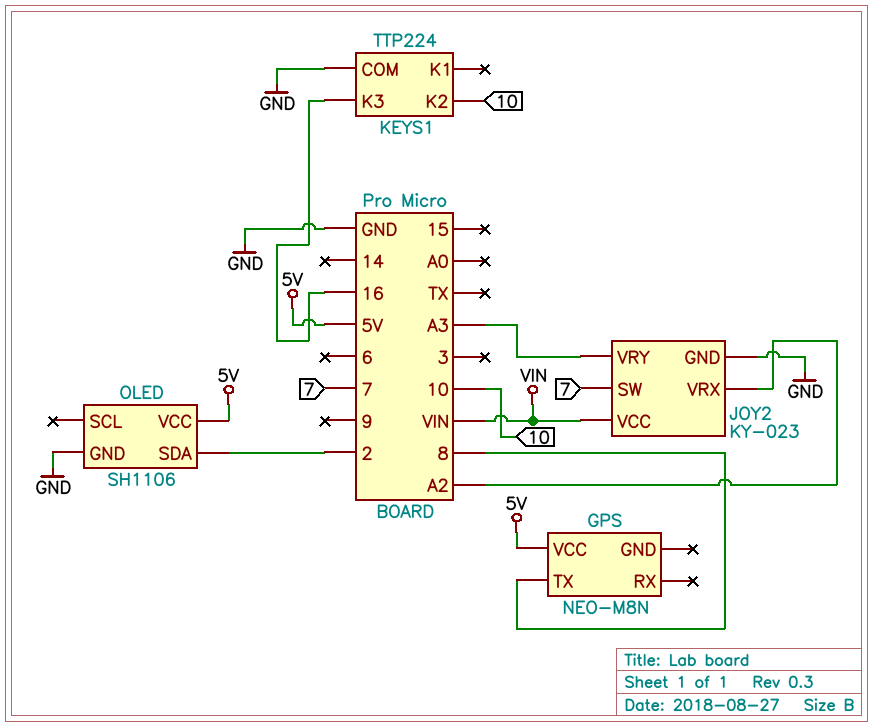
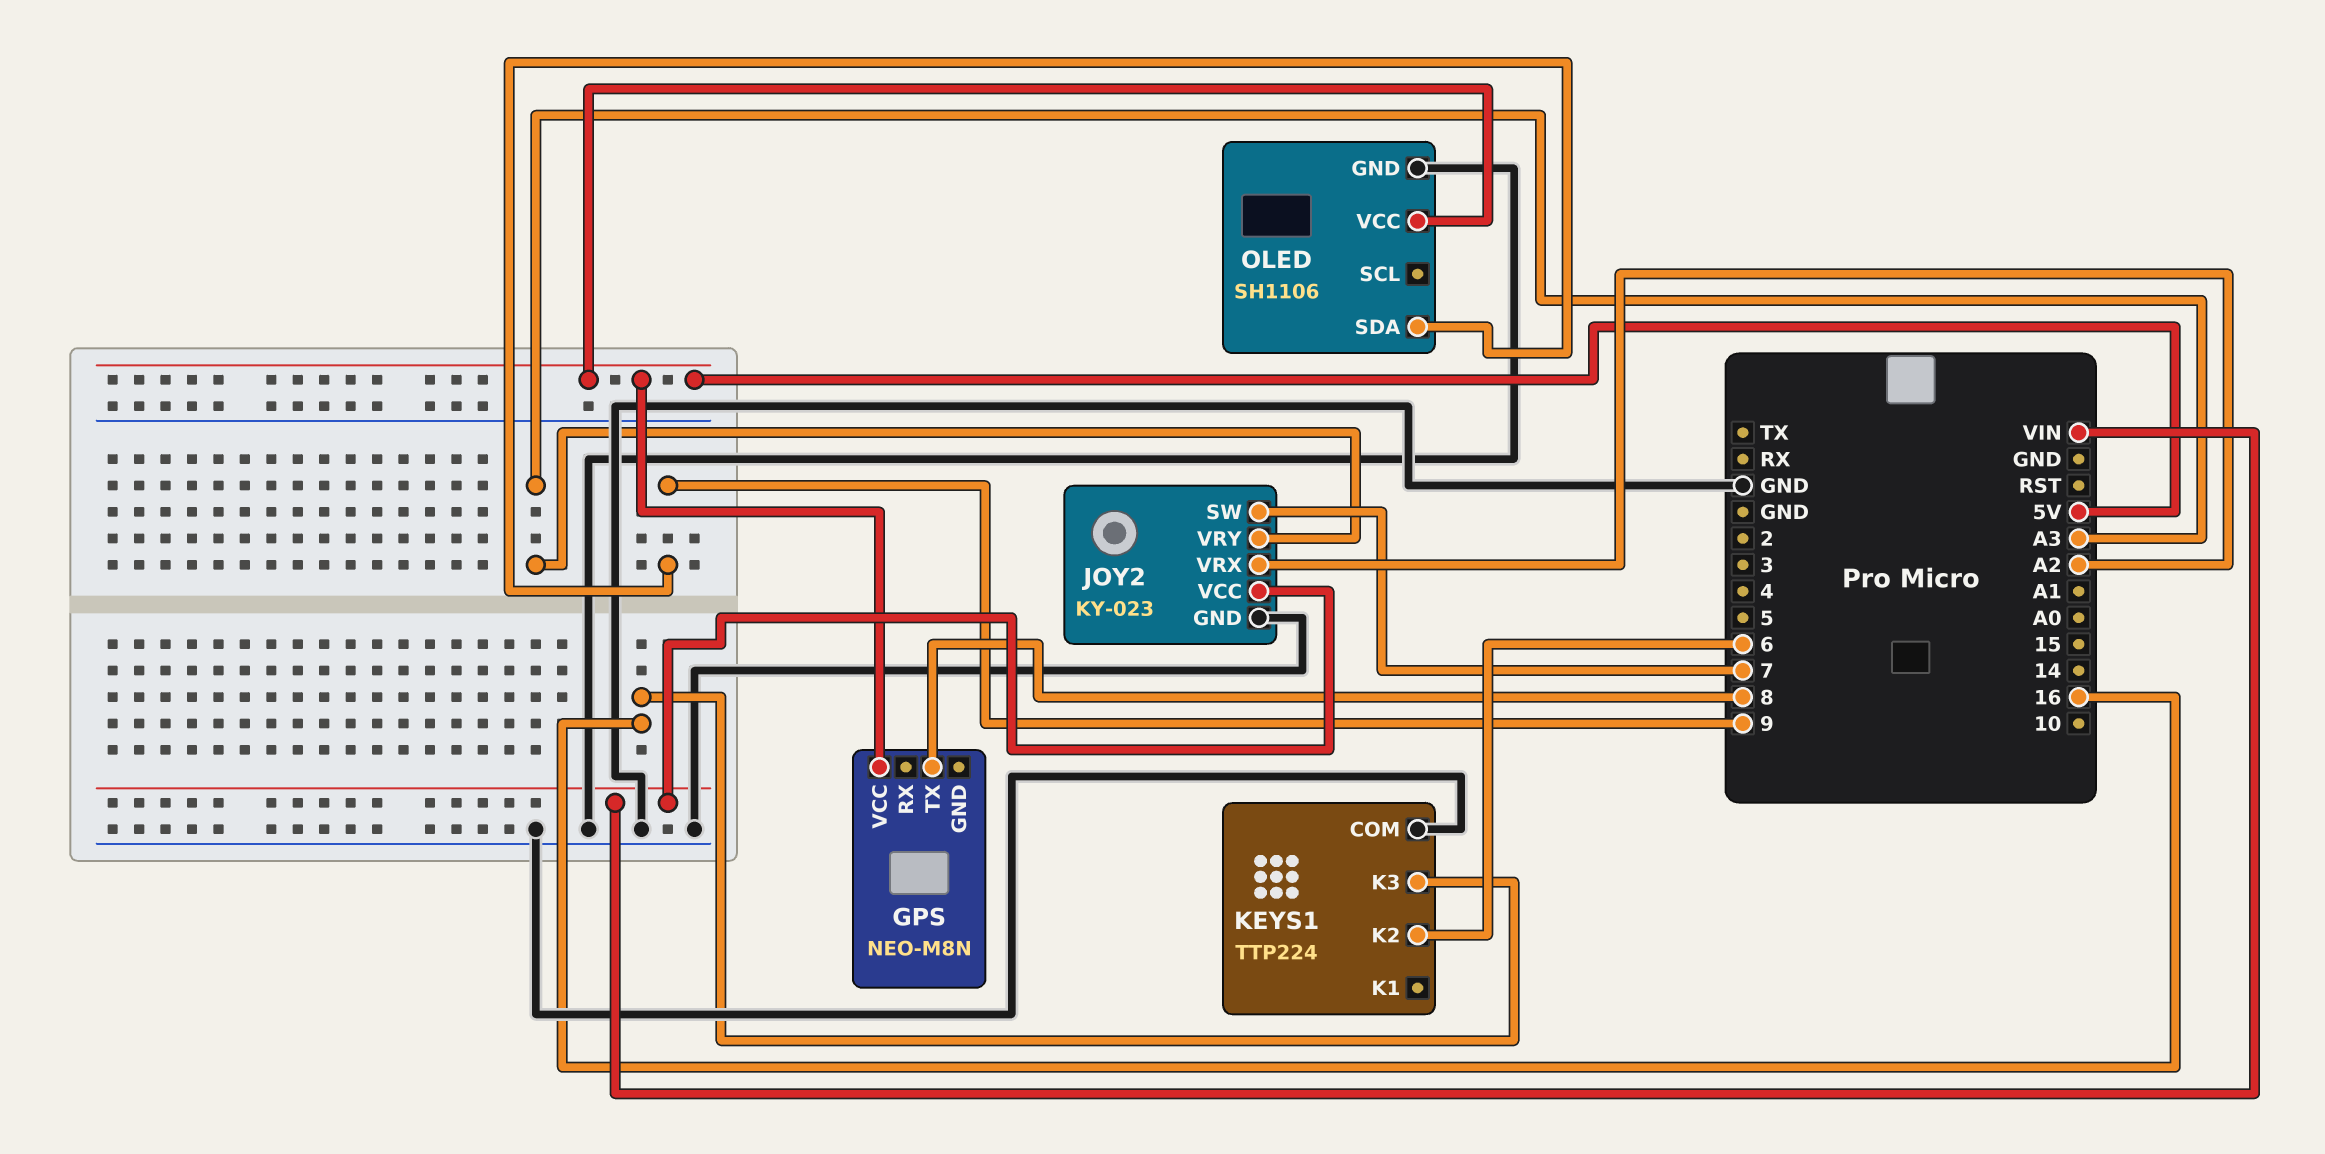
KEYS1 pin K2: 10 -> 6
OLED pin SDA: 2 -> 9

